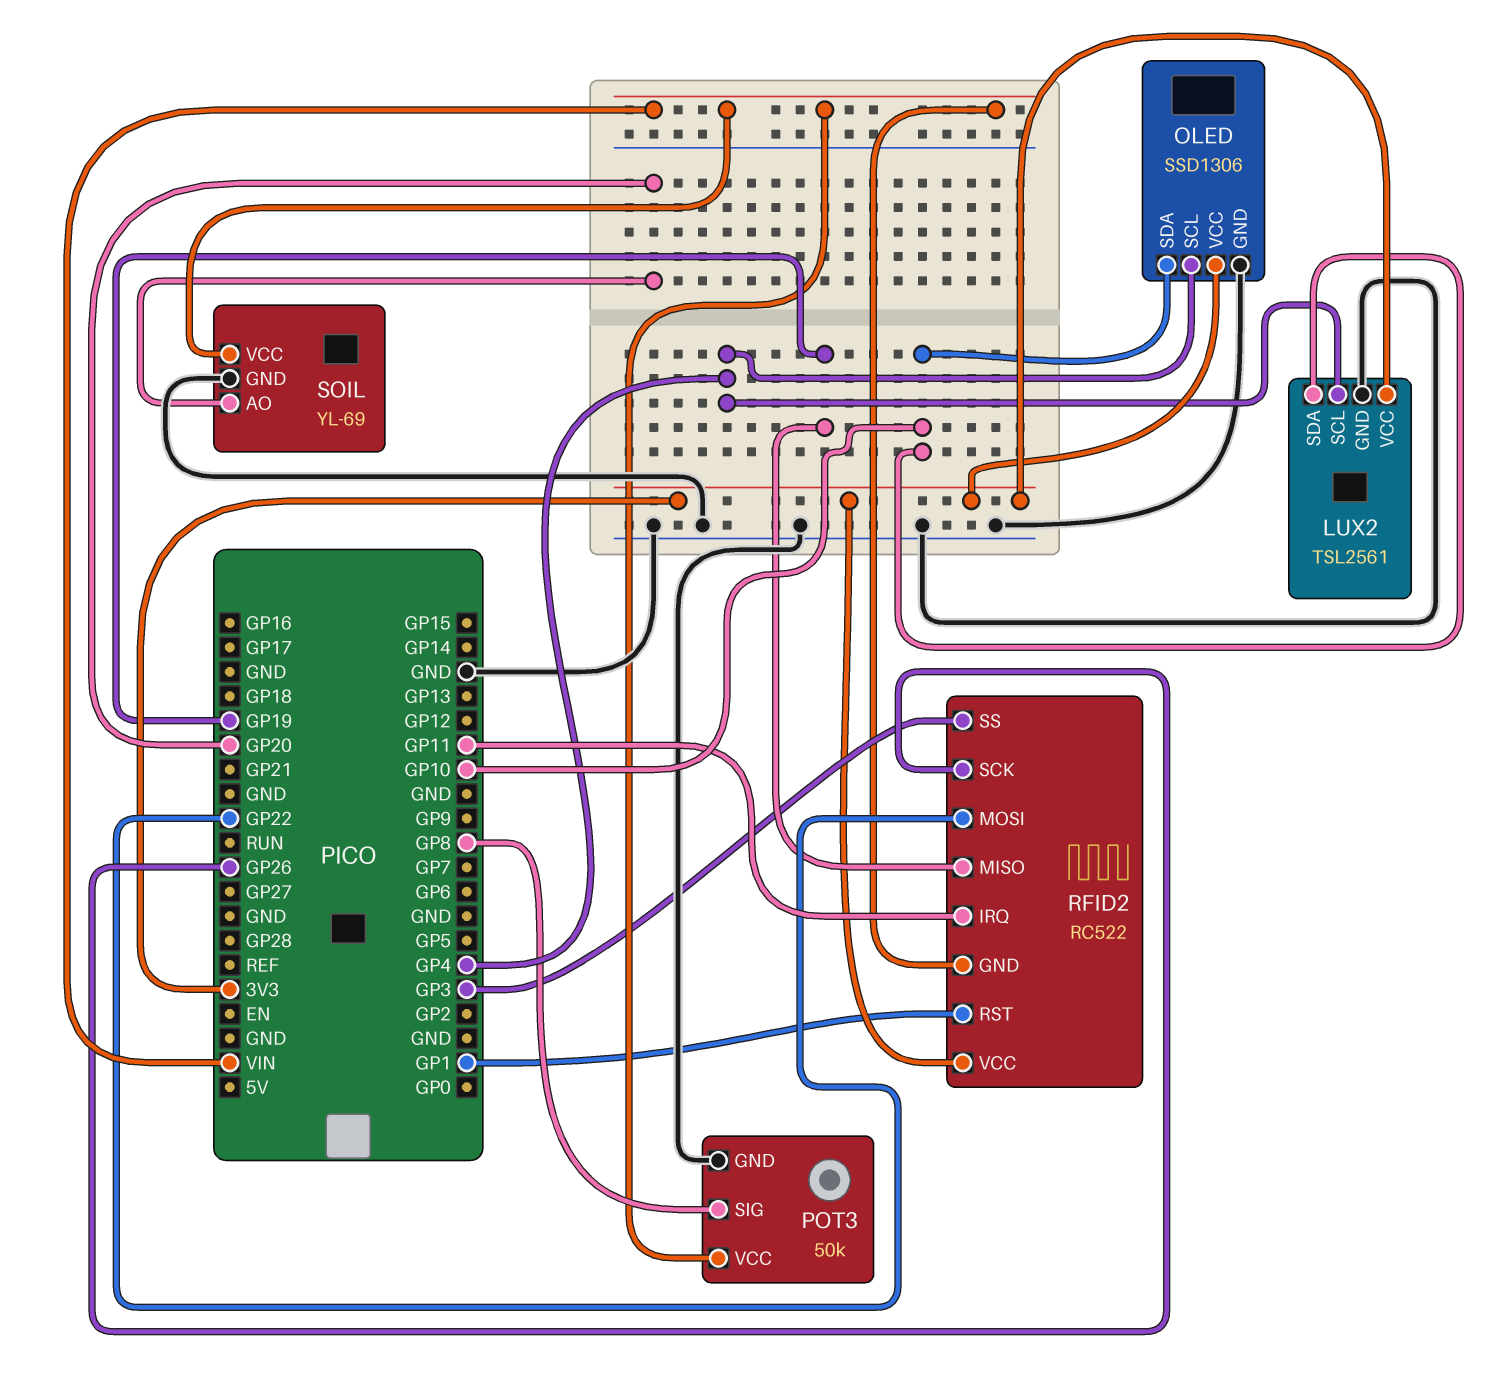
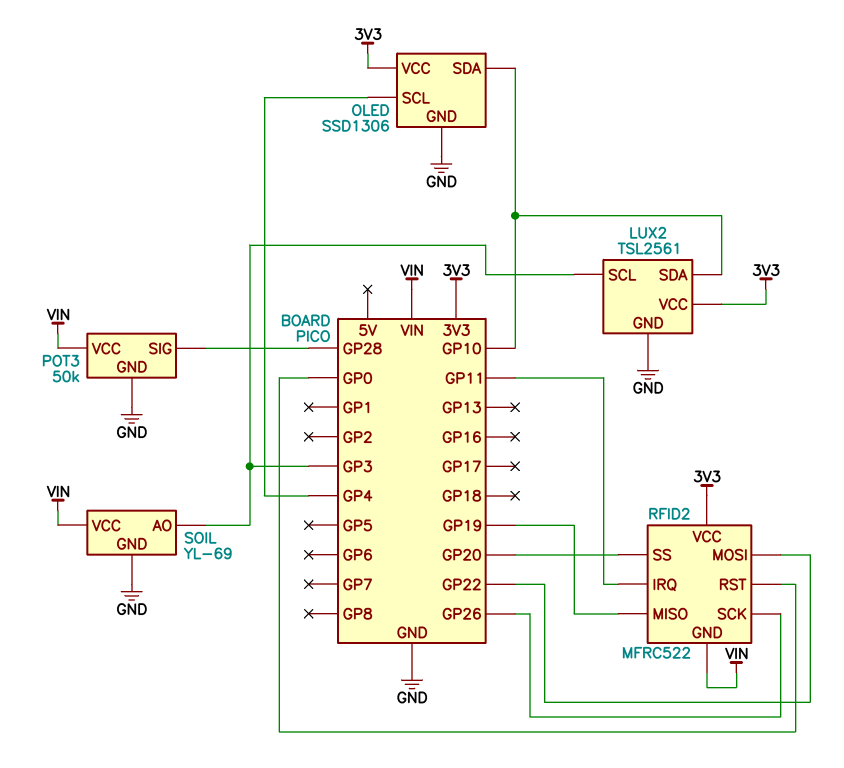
LUX2 pin SCL: GP4 -> GP3
POT3 pin SIG: GP8 -> GP28
RFID2: RC522 -> MFRC522
RFID2 pin RST: GP1 -> GP0
RFID2 pin SS: GP3 -> GP20
SOIL pin AO: GP20 -> GP3

